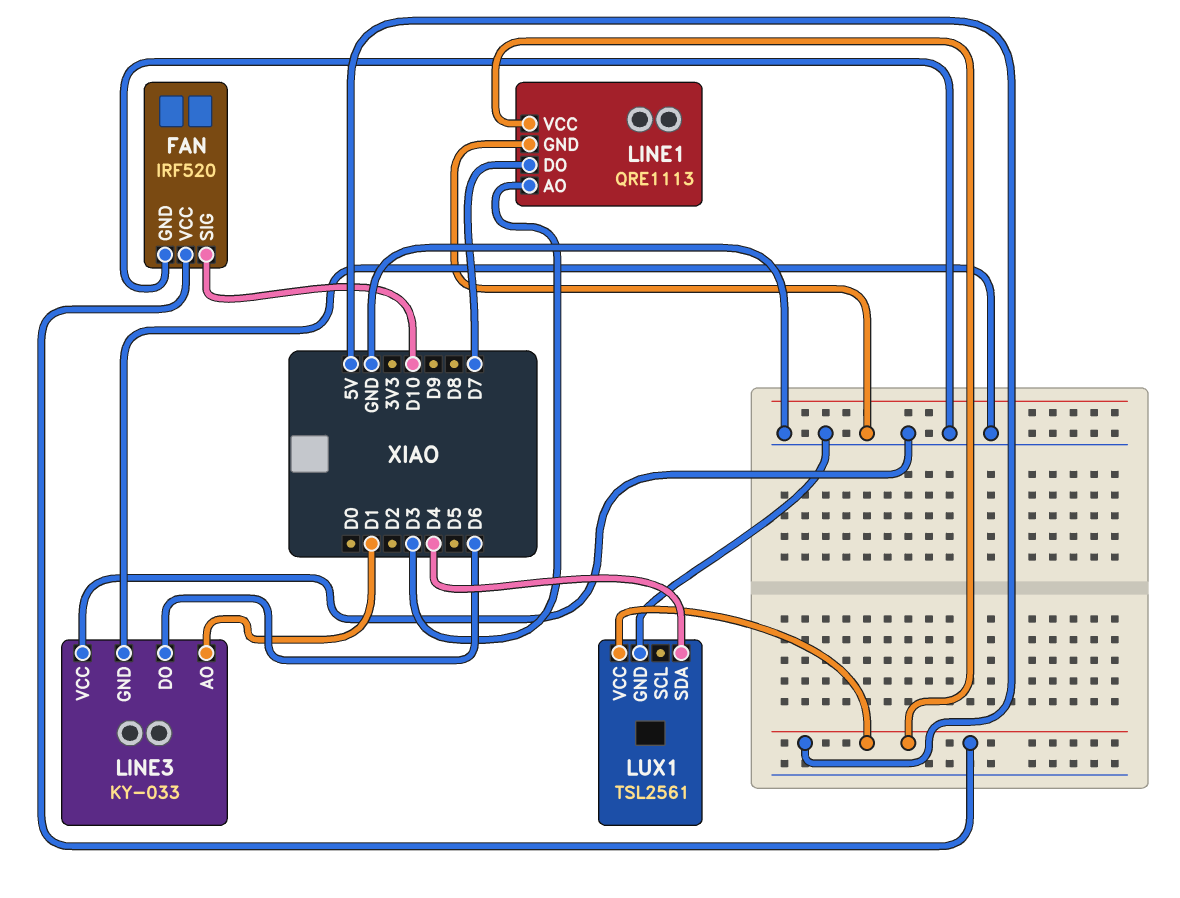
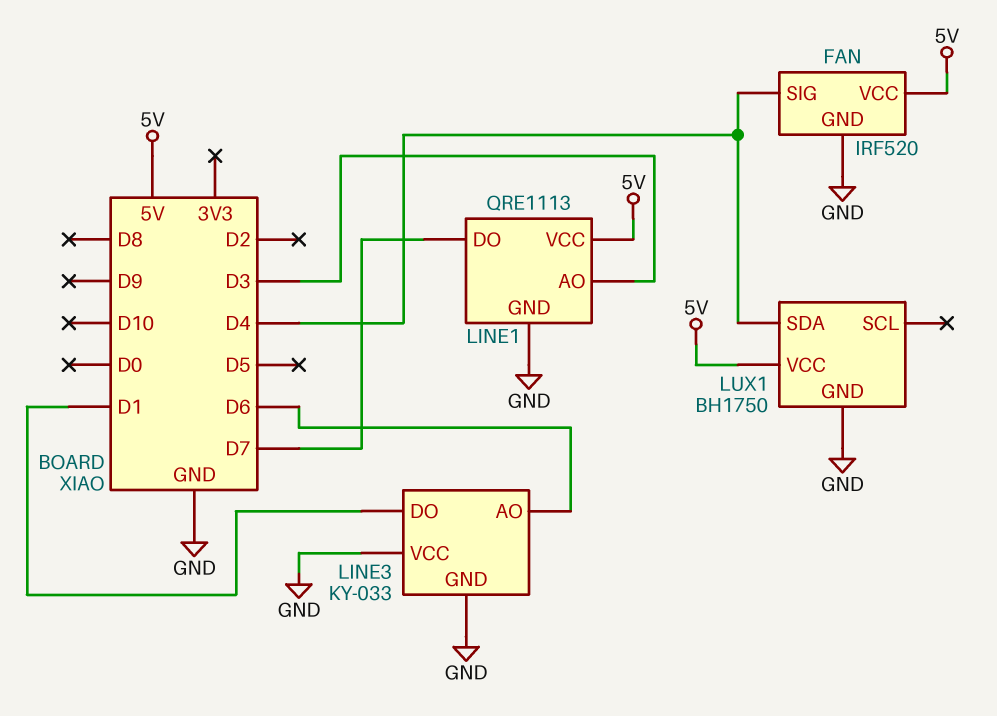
FAN pin SIG: D10 -> D4
LINE3 pin AO: D1 -> D6
LINE3 pin DO: D6 -> D1
LUX1: TSL2561 -> BH1750

